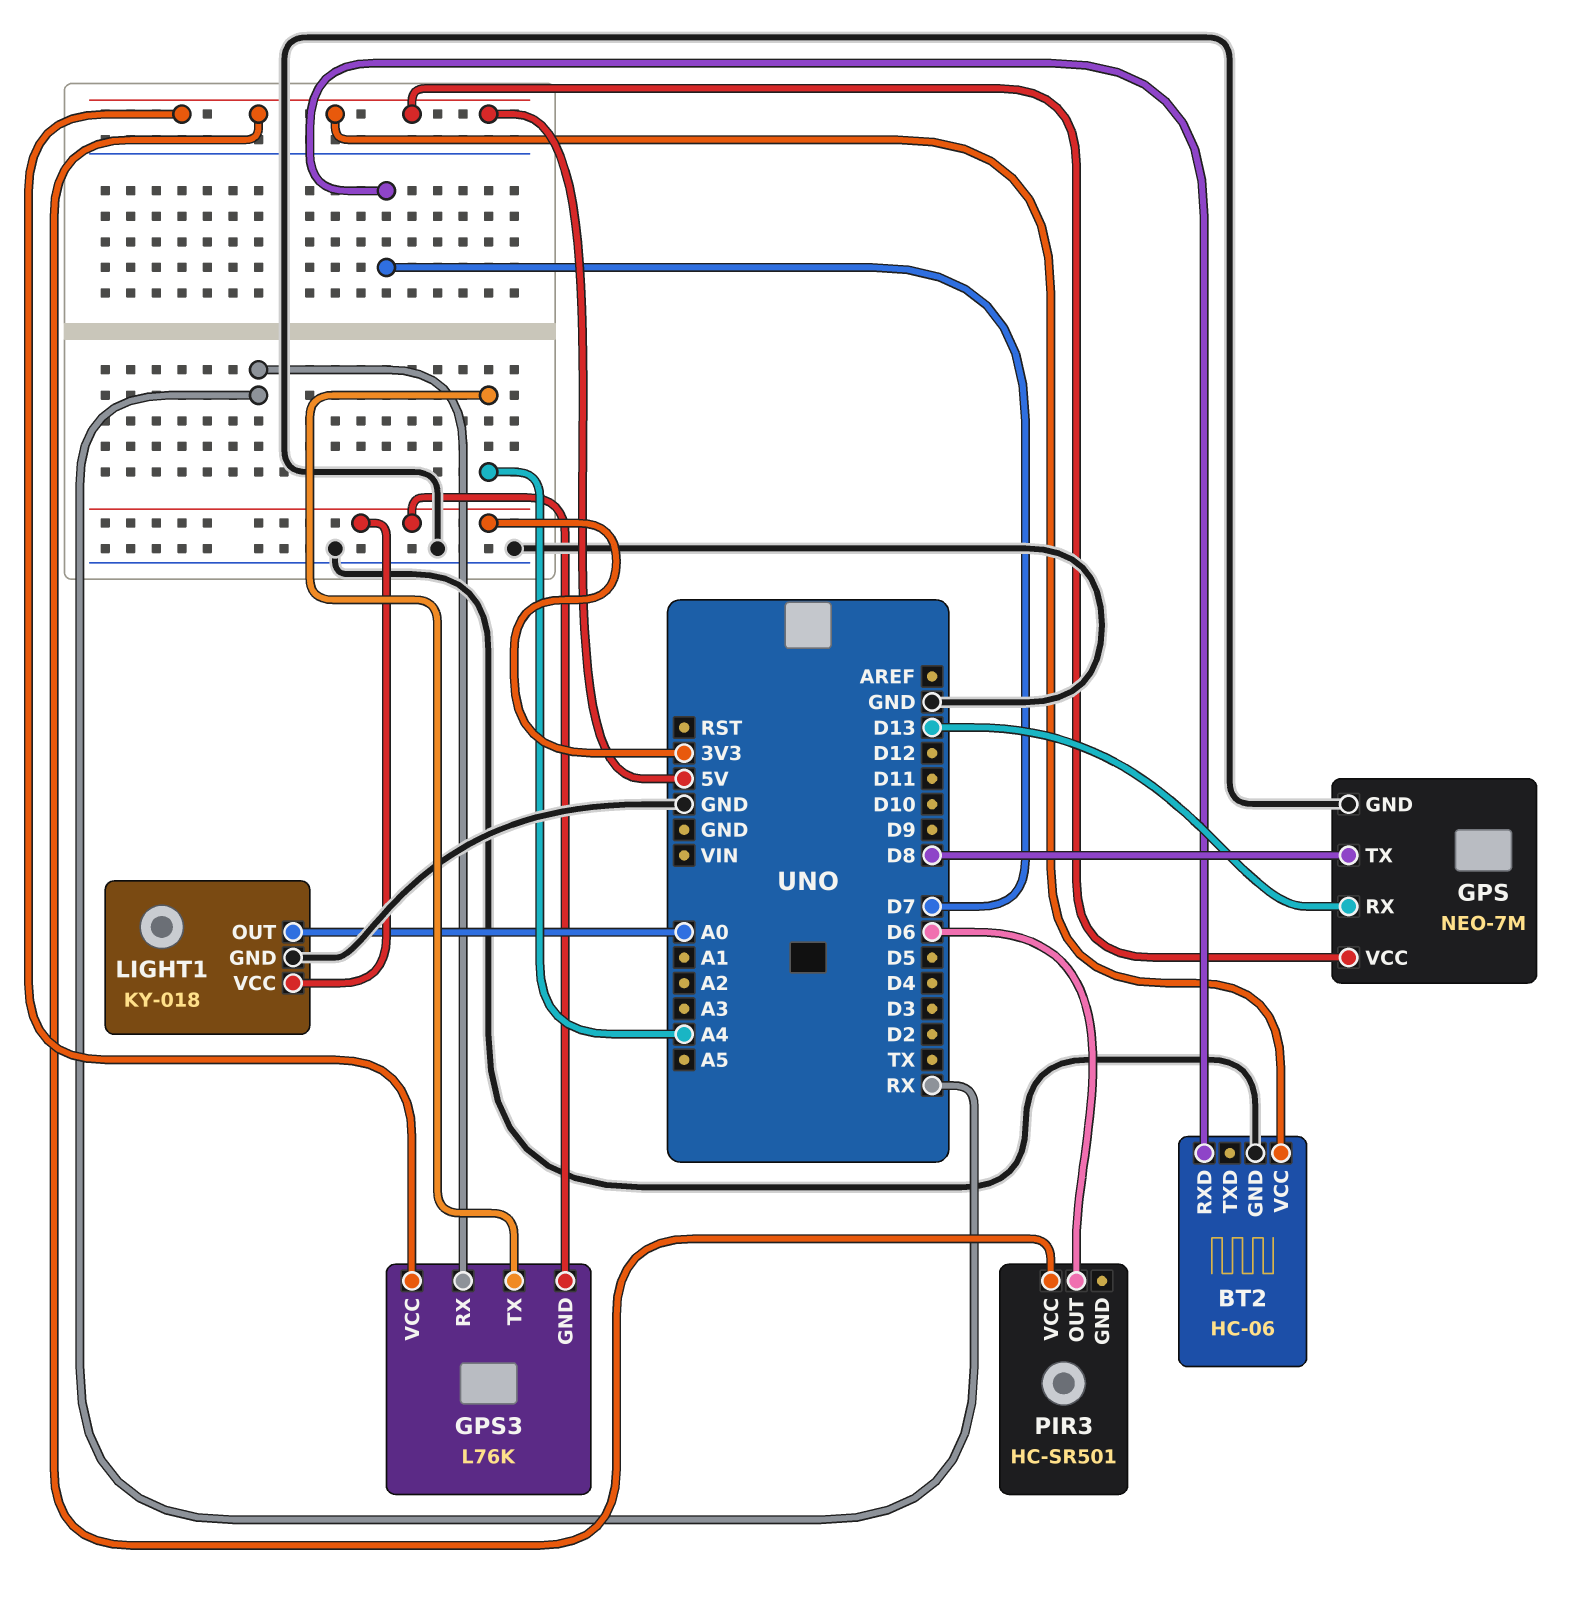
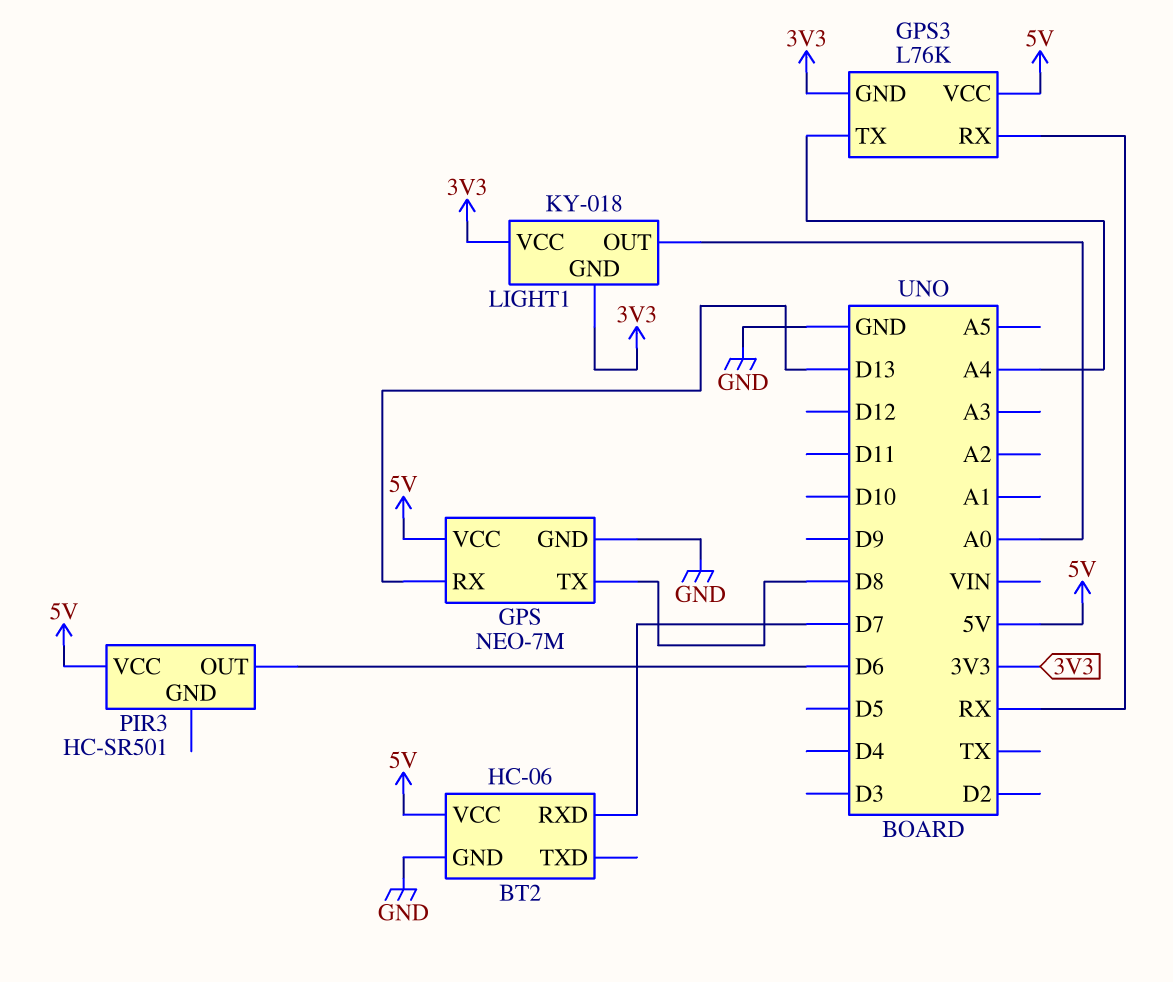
LIGHT1 pin GND: GND -> 3V3

